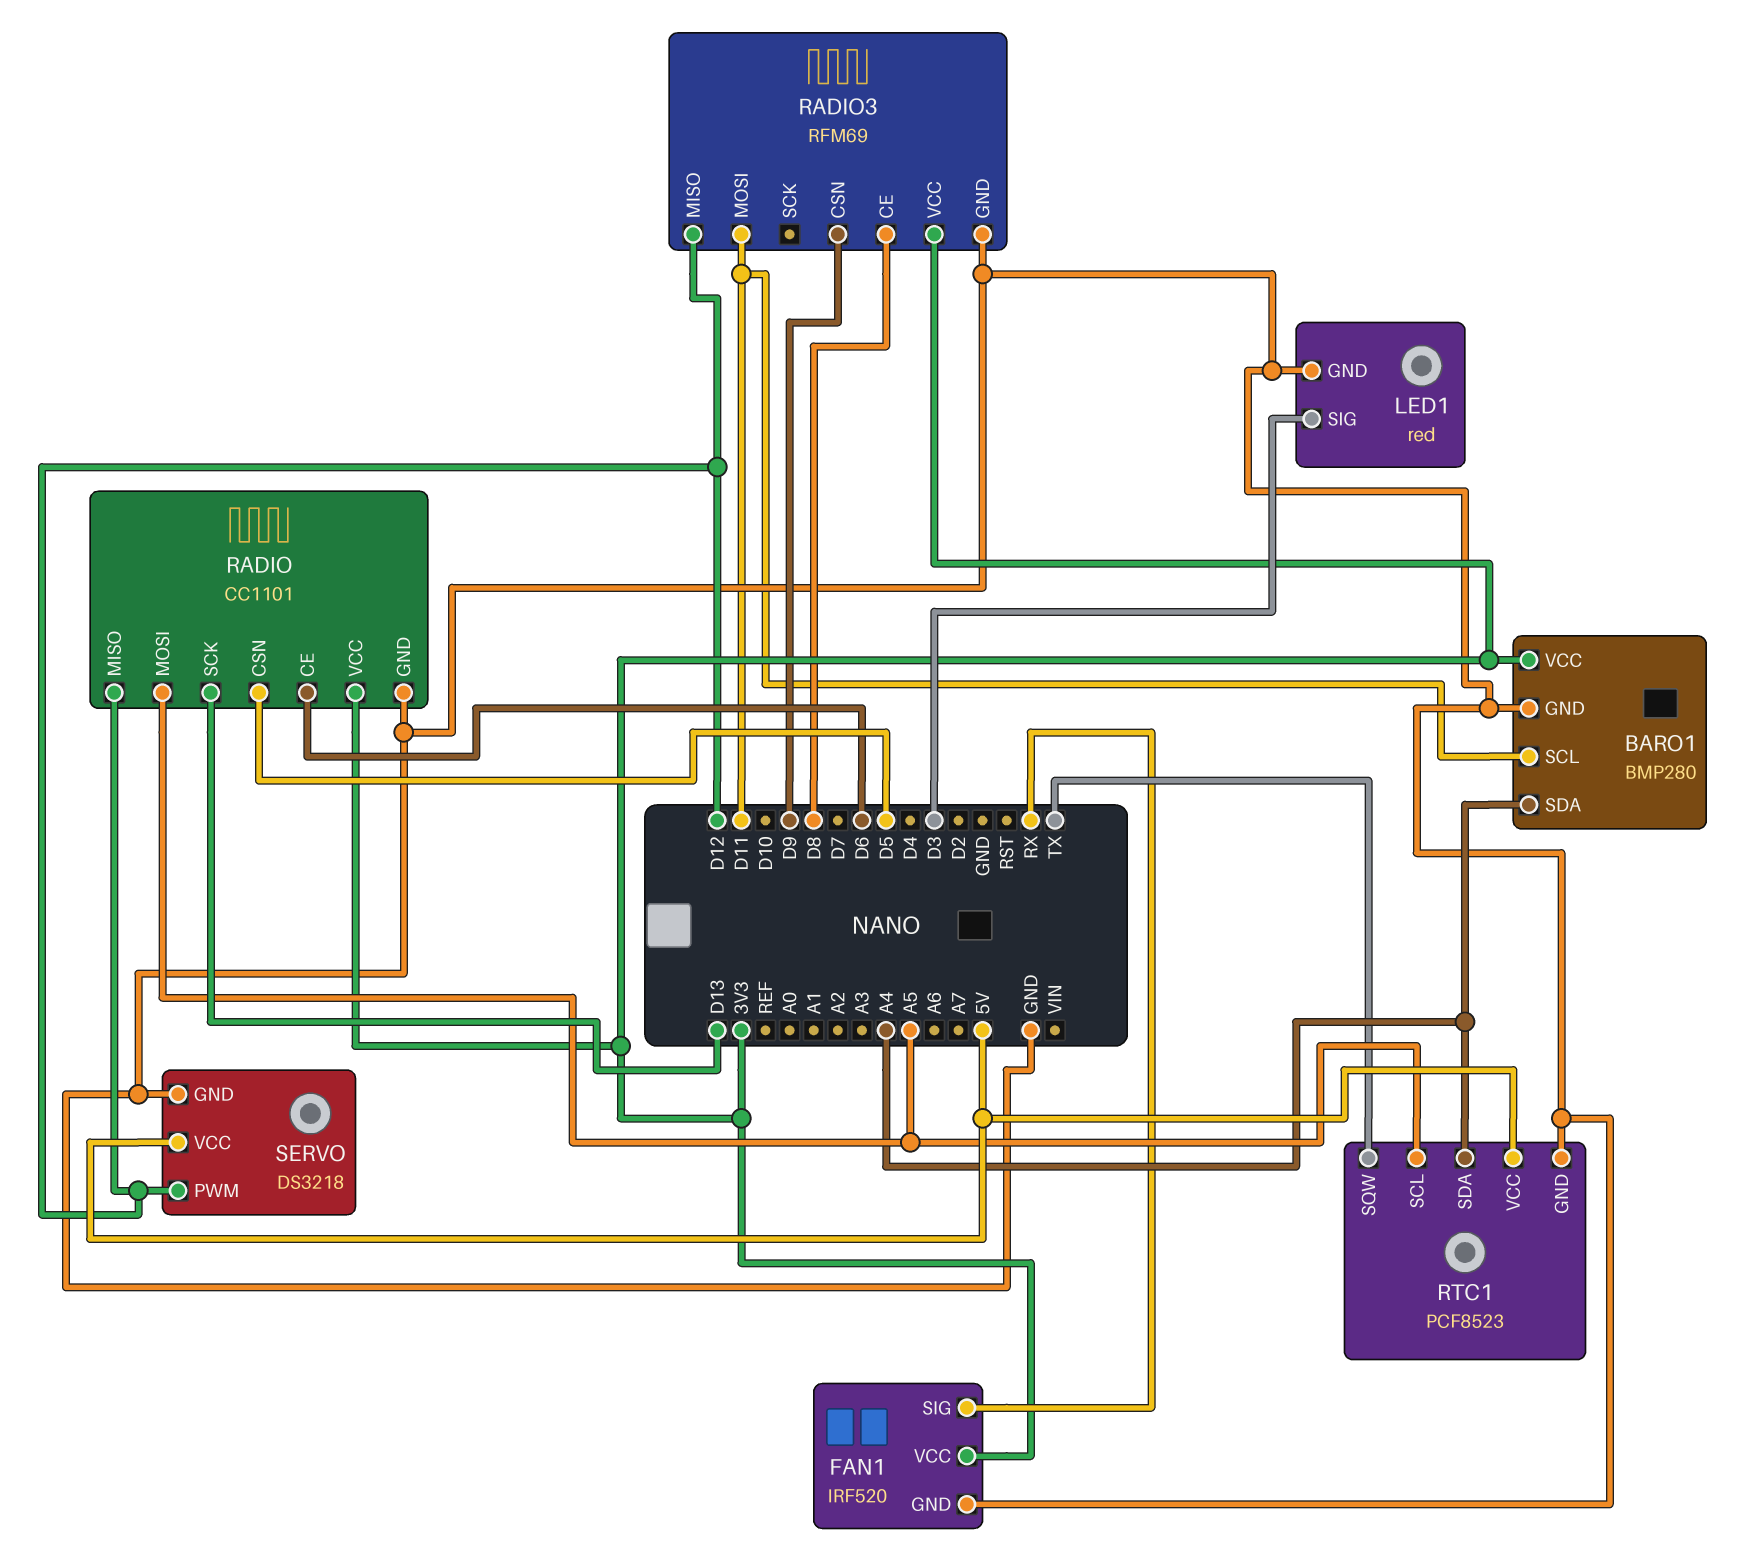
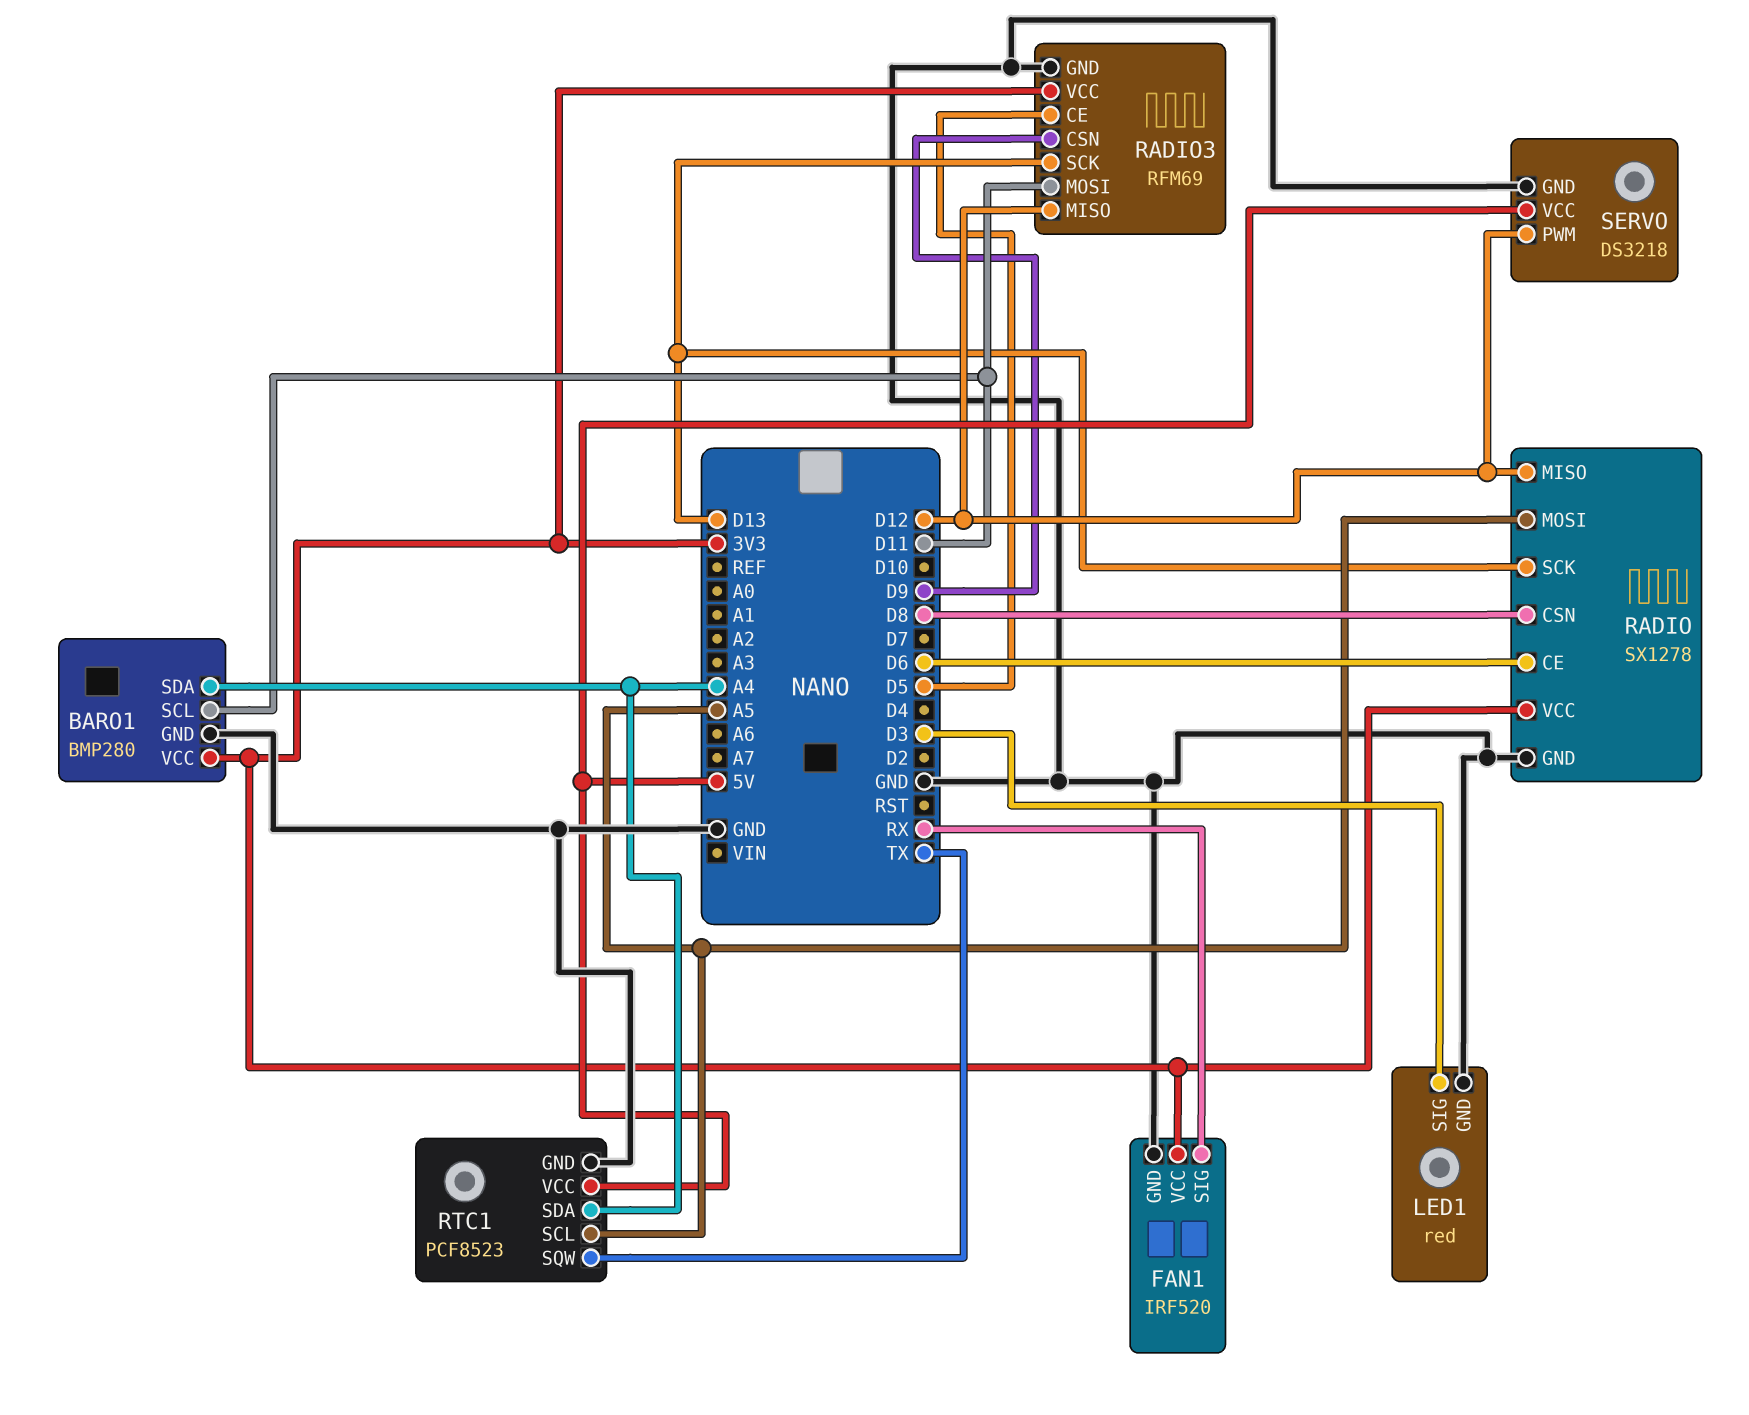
RADIO: CC1101 -> SX1278
RADIO pin CSN: D5 -> D8
RADIO3 pin CE: D8 -> D5
RADIO3 pin SCK: none -> D13

